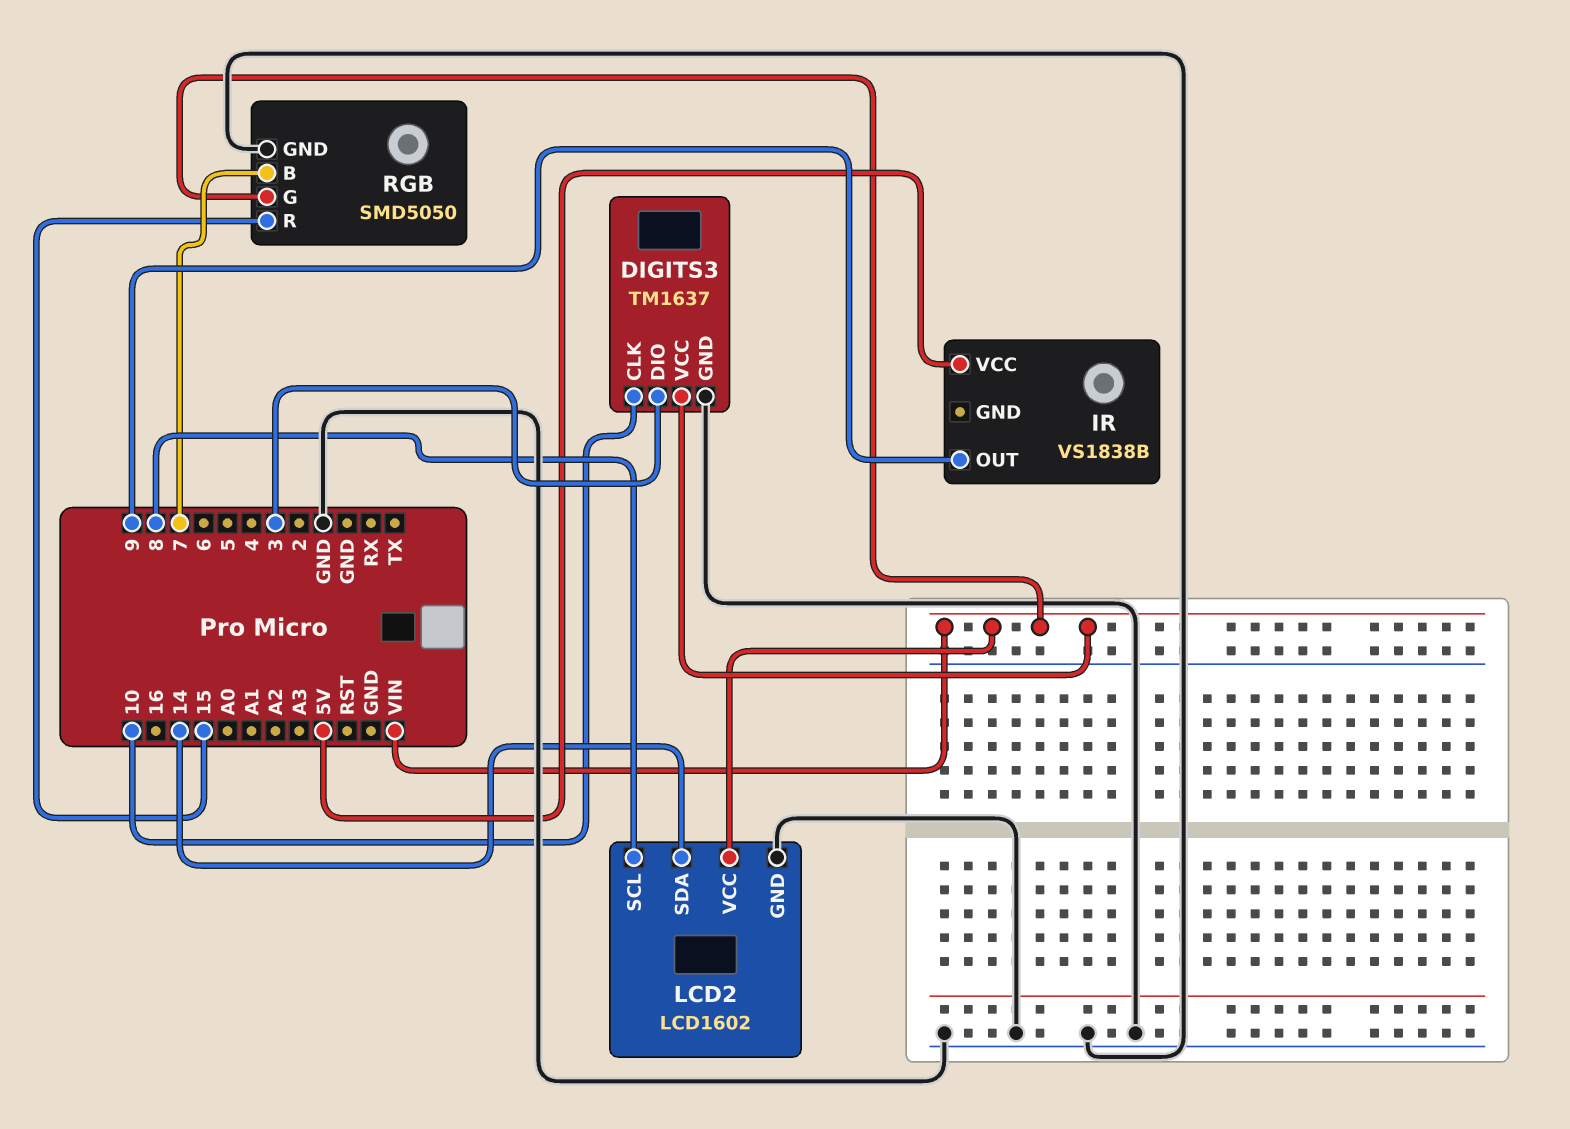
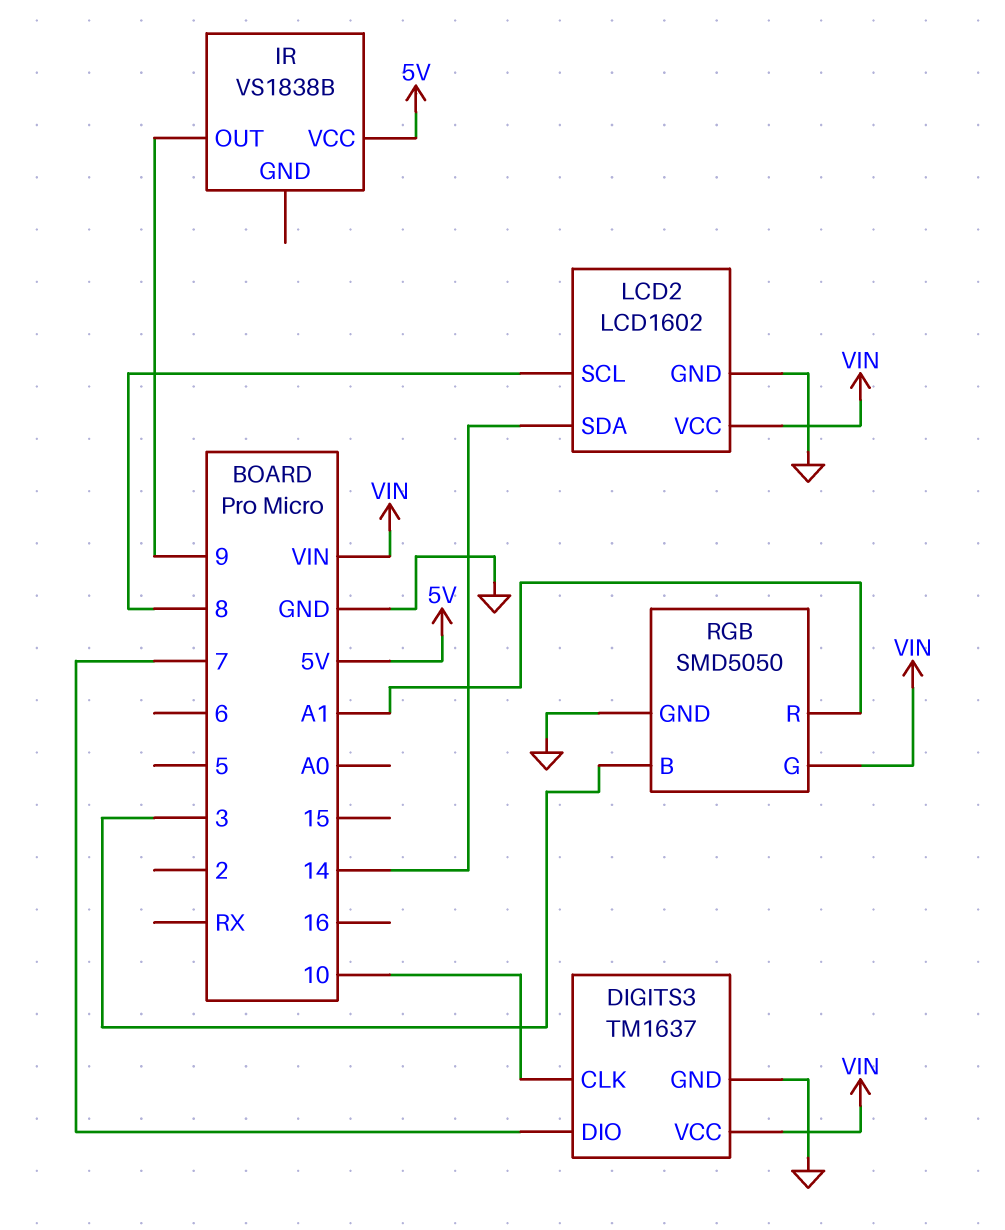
DIGITS3 pin DIO: 3 -> 7
RGB pin B: 7 -> 3
RGB pin R: 15 -> A1

